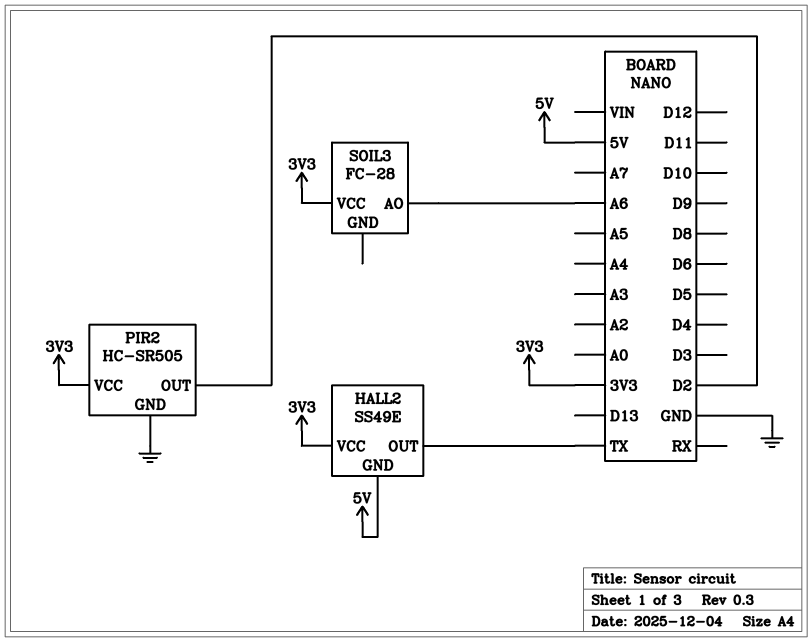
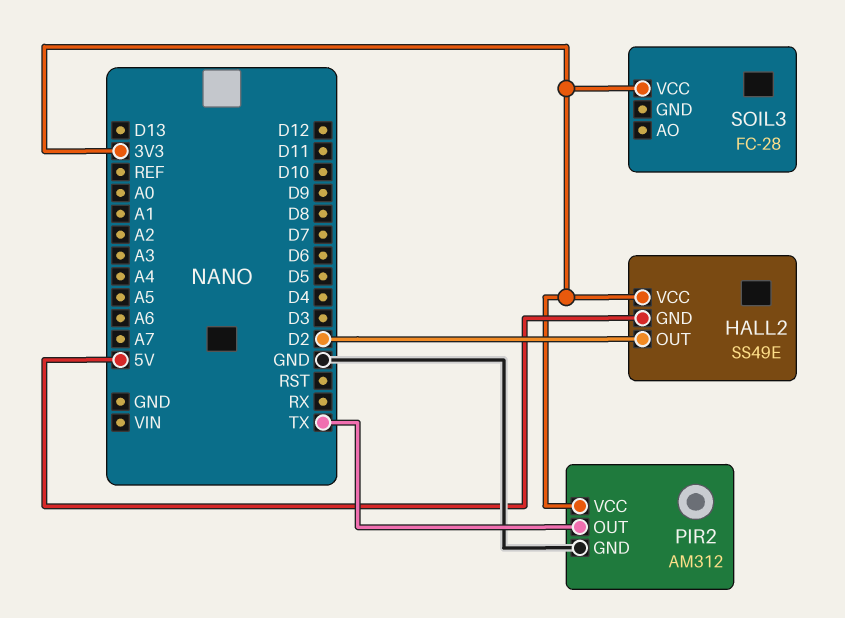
HALL2 pin OUT: TX -> D2
PIR2: HC-SR505 -> AM312
PIR2 pin OUT: D2 -> TX
SOIL3 pin AO: A6 -> none

